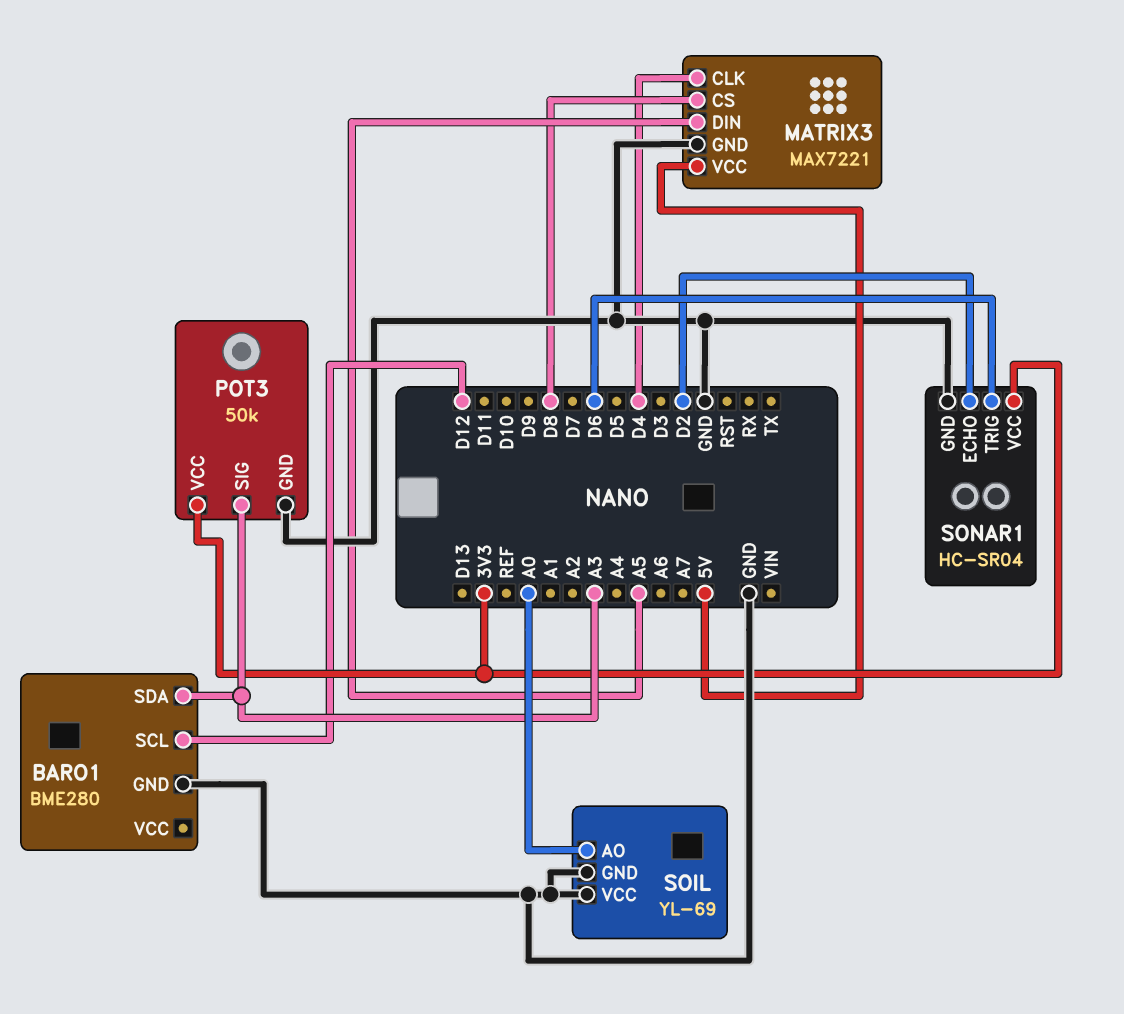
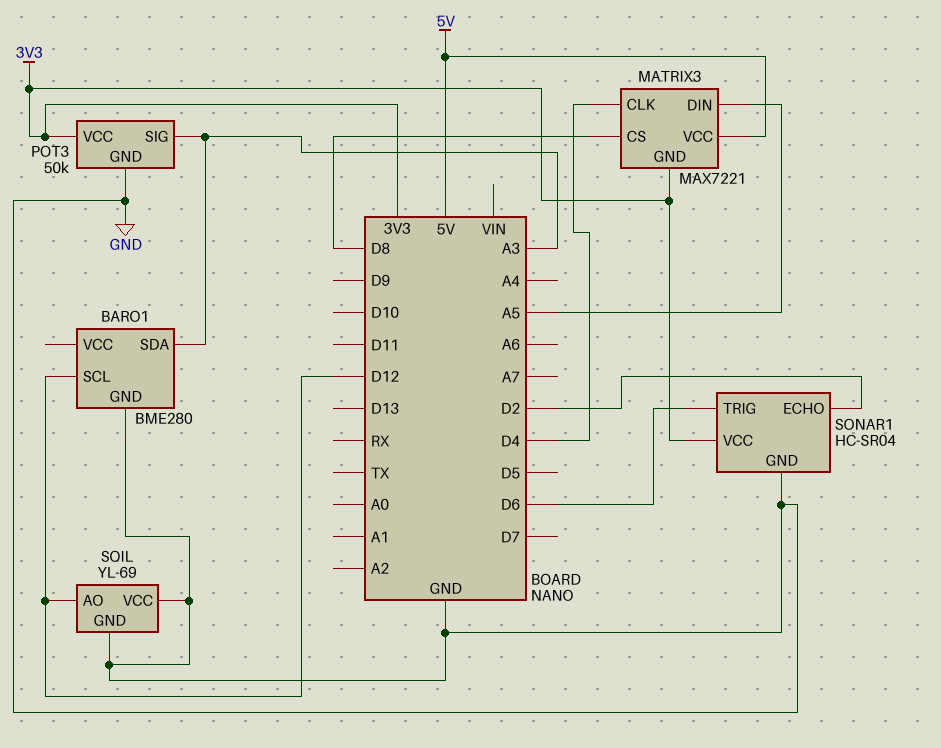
MATRIX3 pin GND: GND -> 3V3
SOIL pin AO: A0 -> D12

